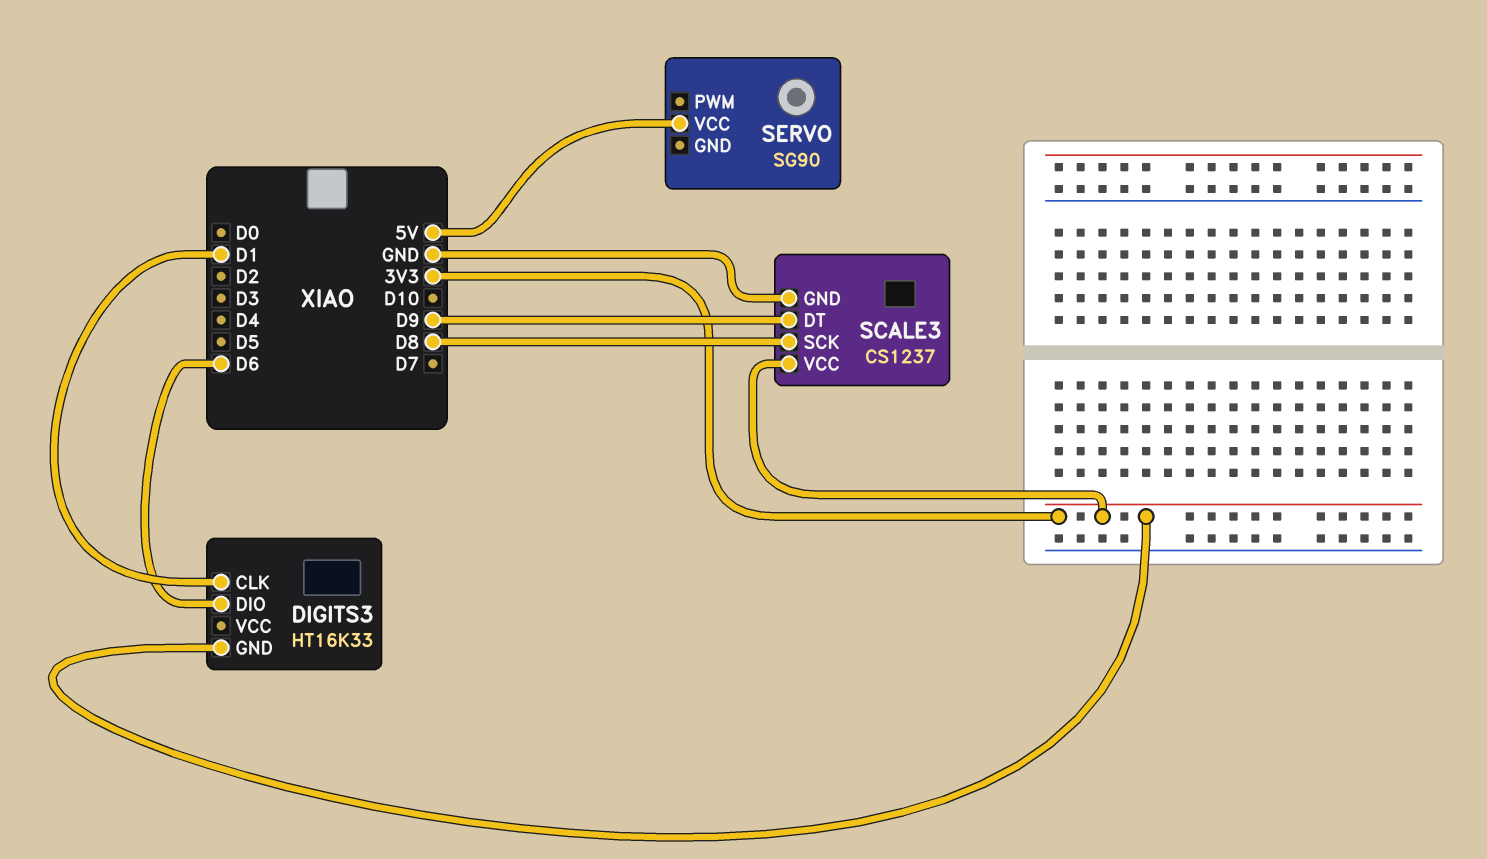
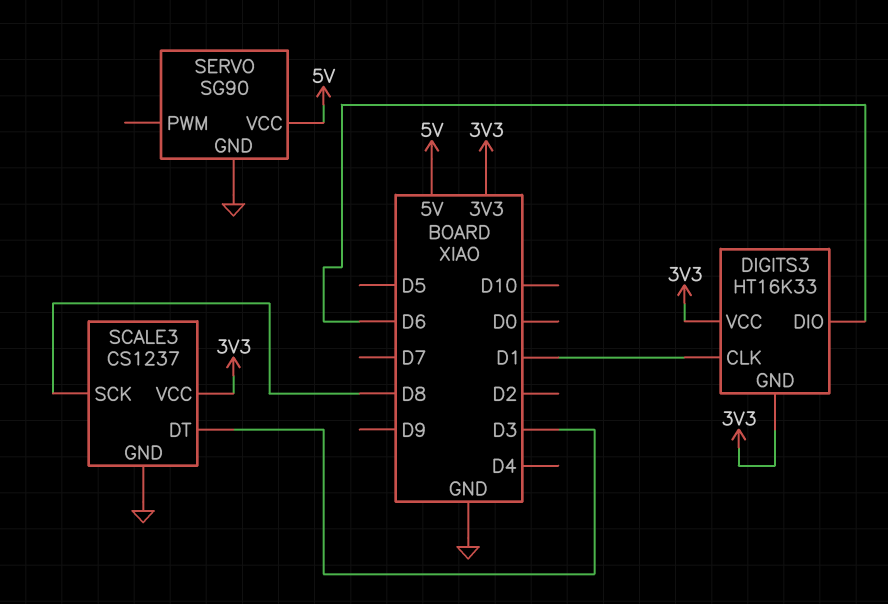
DIGITS3 pin VCC: none -> 3V3
SCALE3 pin DT: D9 -> D3
SERVO pin GND: none -> GND

